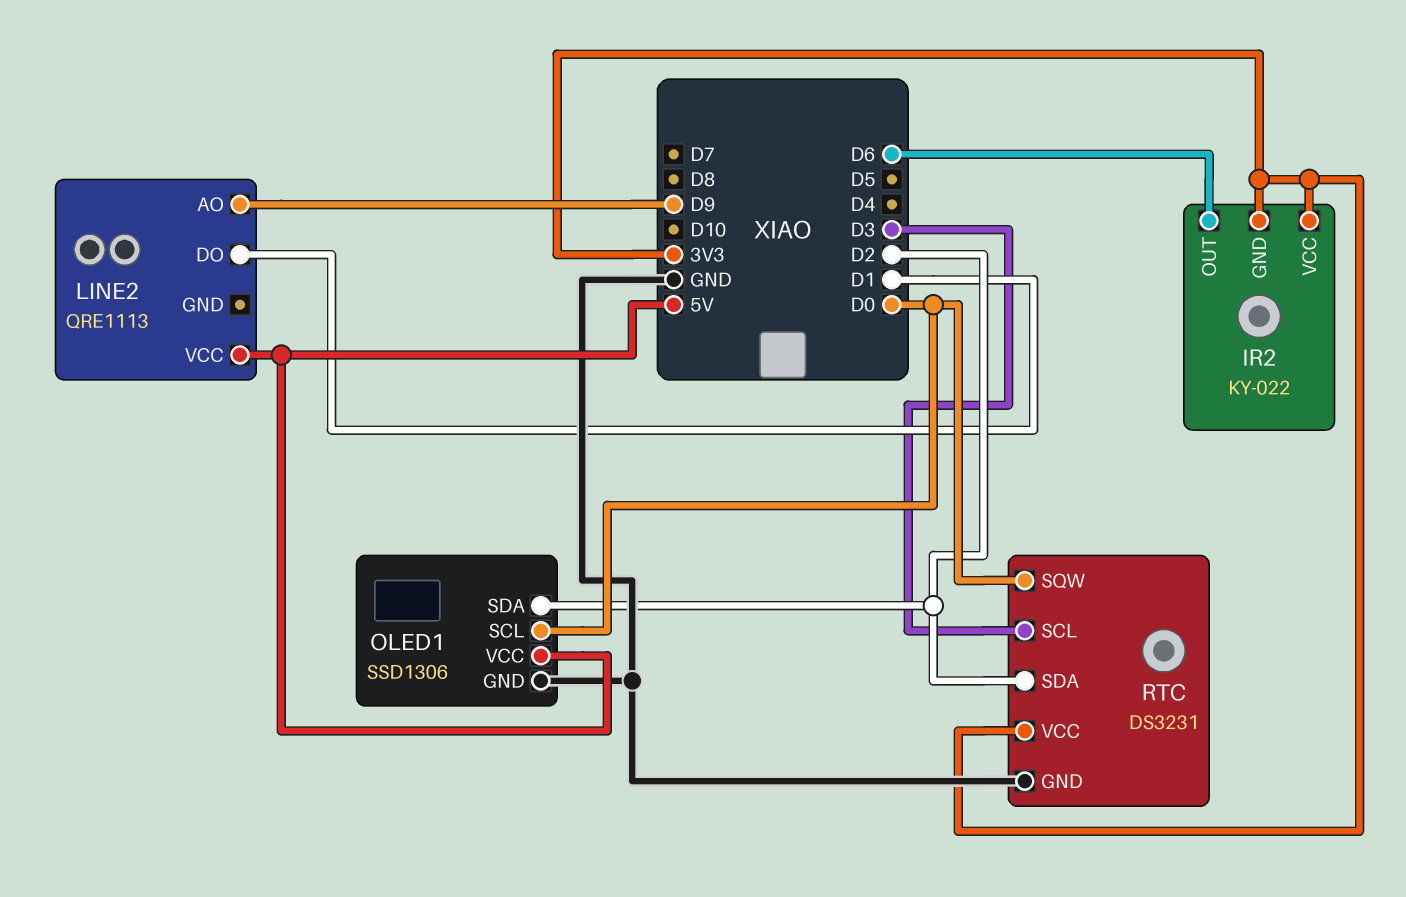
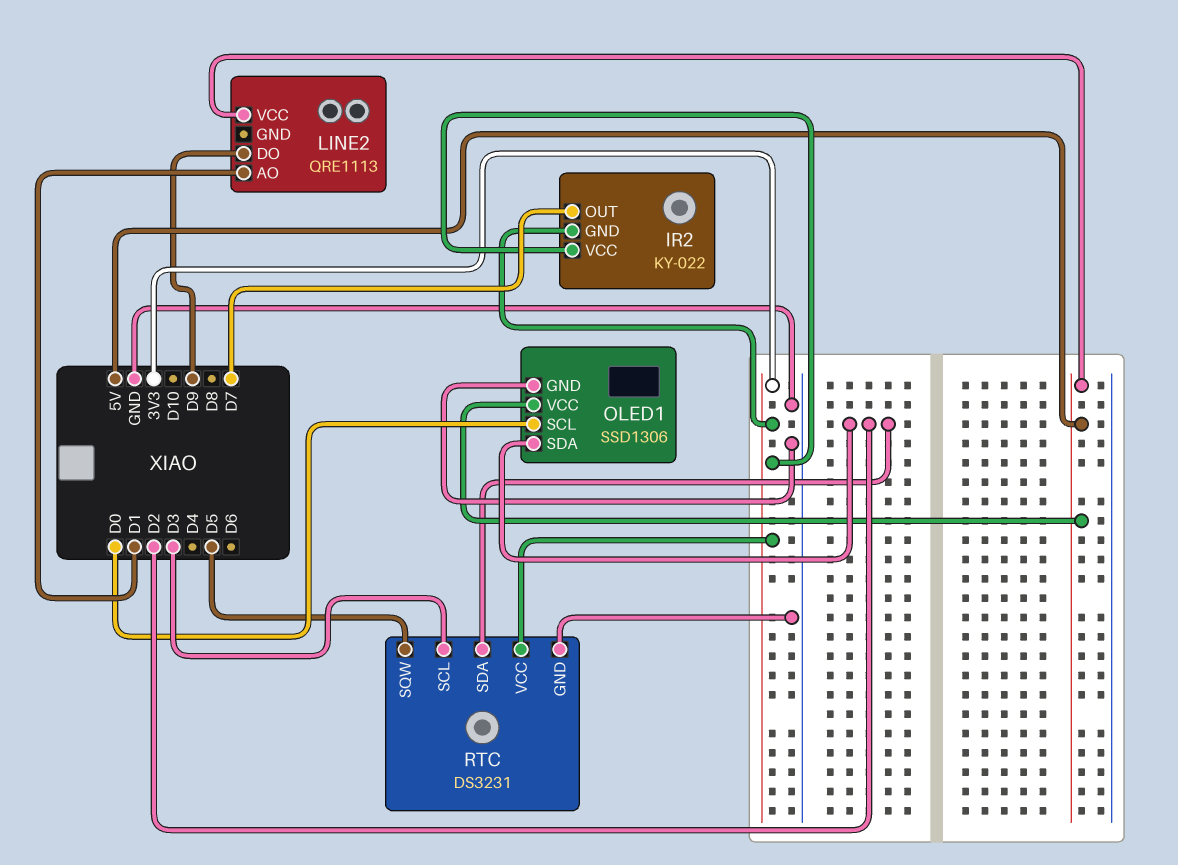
IR2 pin OUT: D6 -> D7
LINE2 pin AO: D9 -> D1
LINE2 pin DO: D1 -> D9
RTC pin SQW: D0 -> D5

